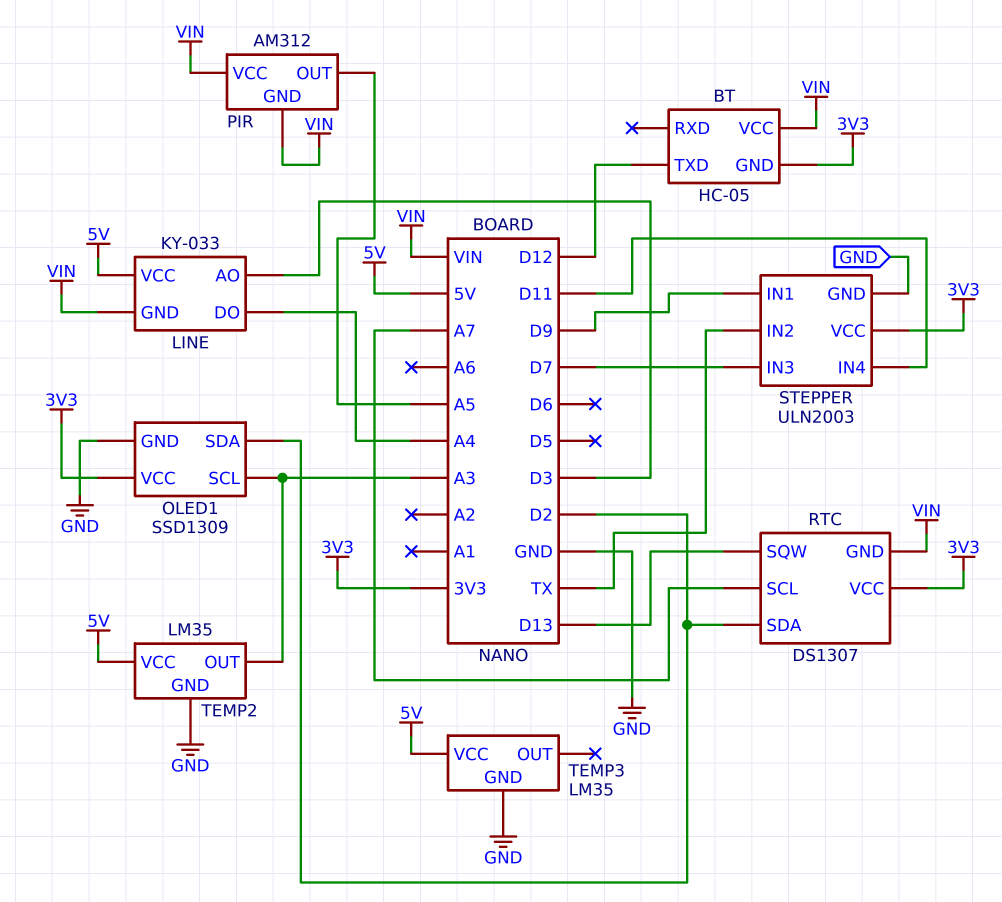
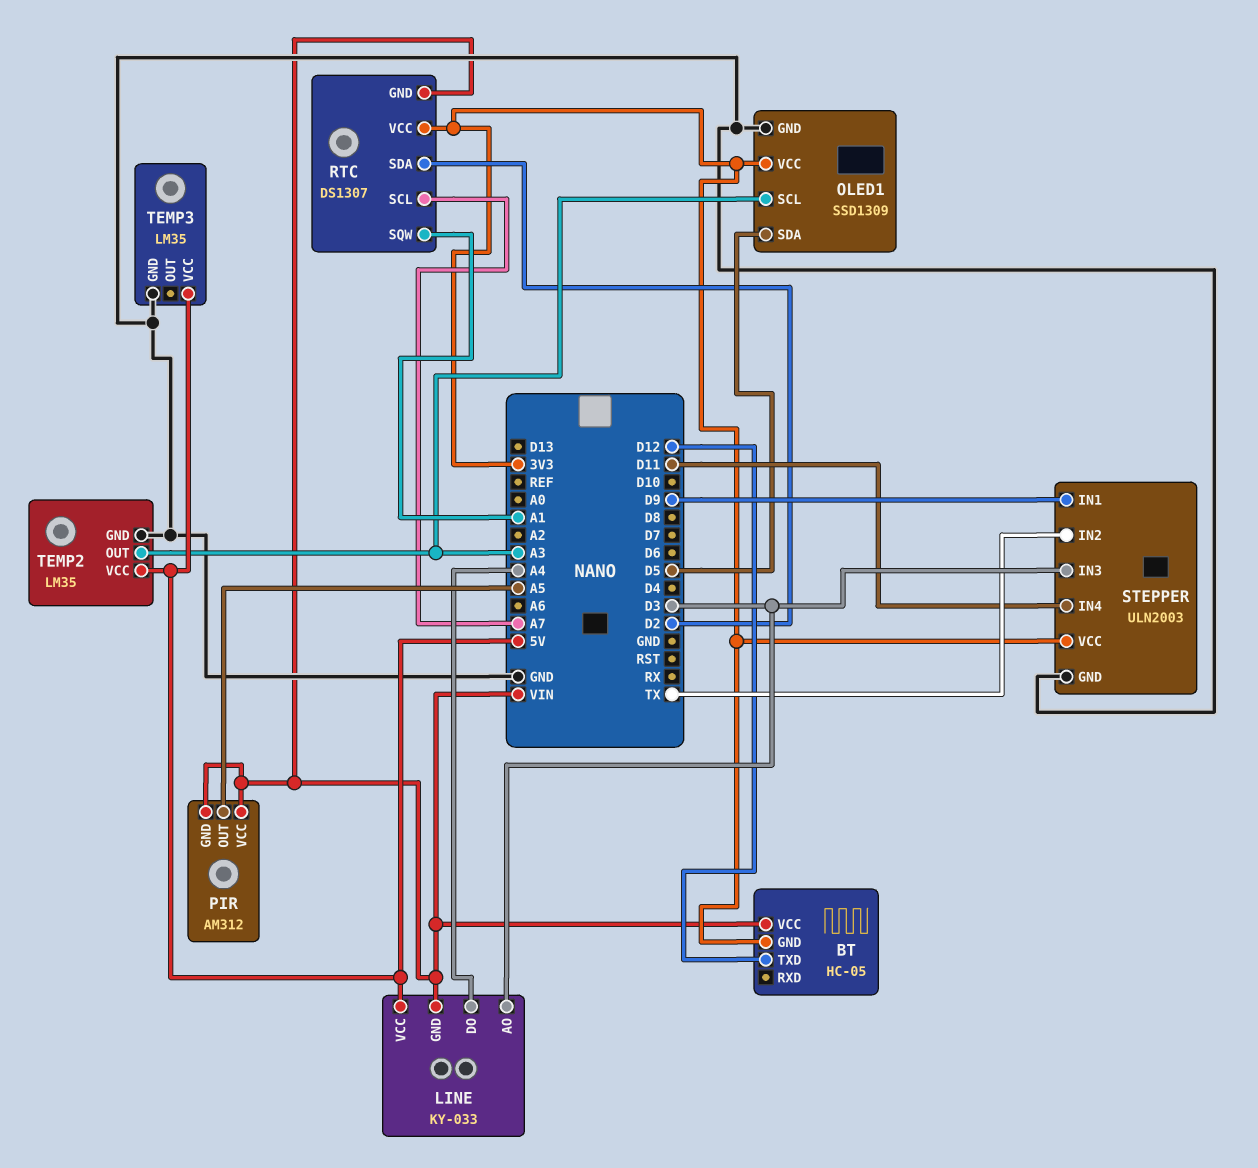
OLED1 pin SDA: D2 -> D5
RTC pin SQW: D13 -> A1
STEPPER pin IN3: D7 -> D3

